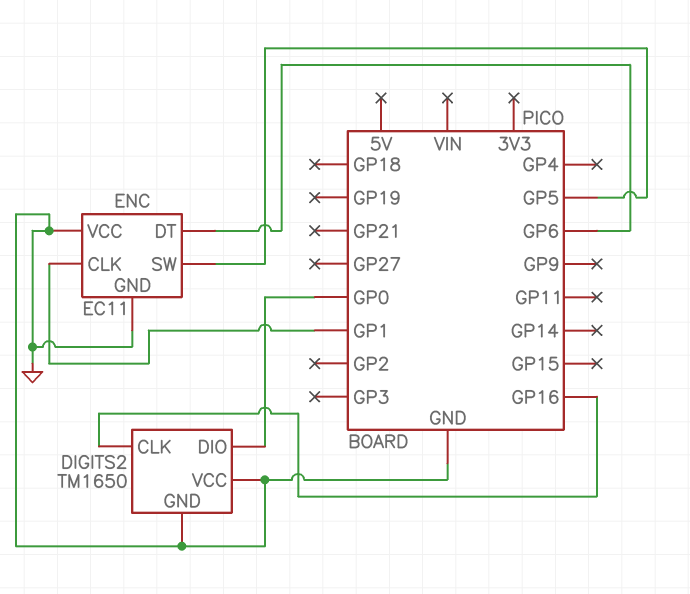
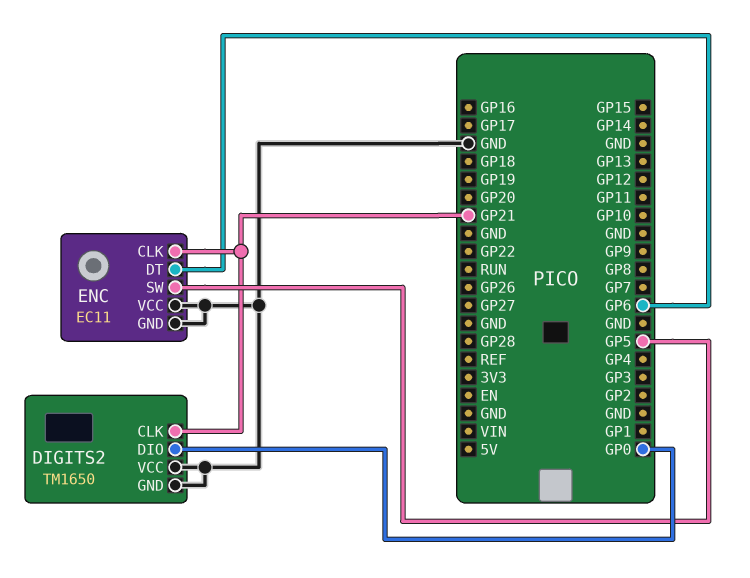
DIGITS2 pin CLK: GP16 -> GP21
ENC pin CLK: GP1 -> GP21

